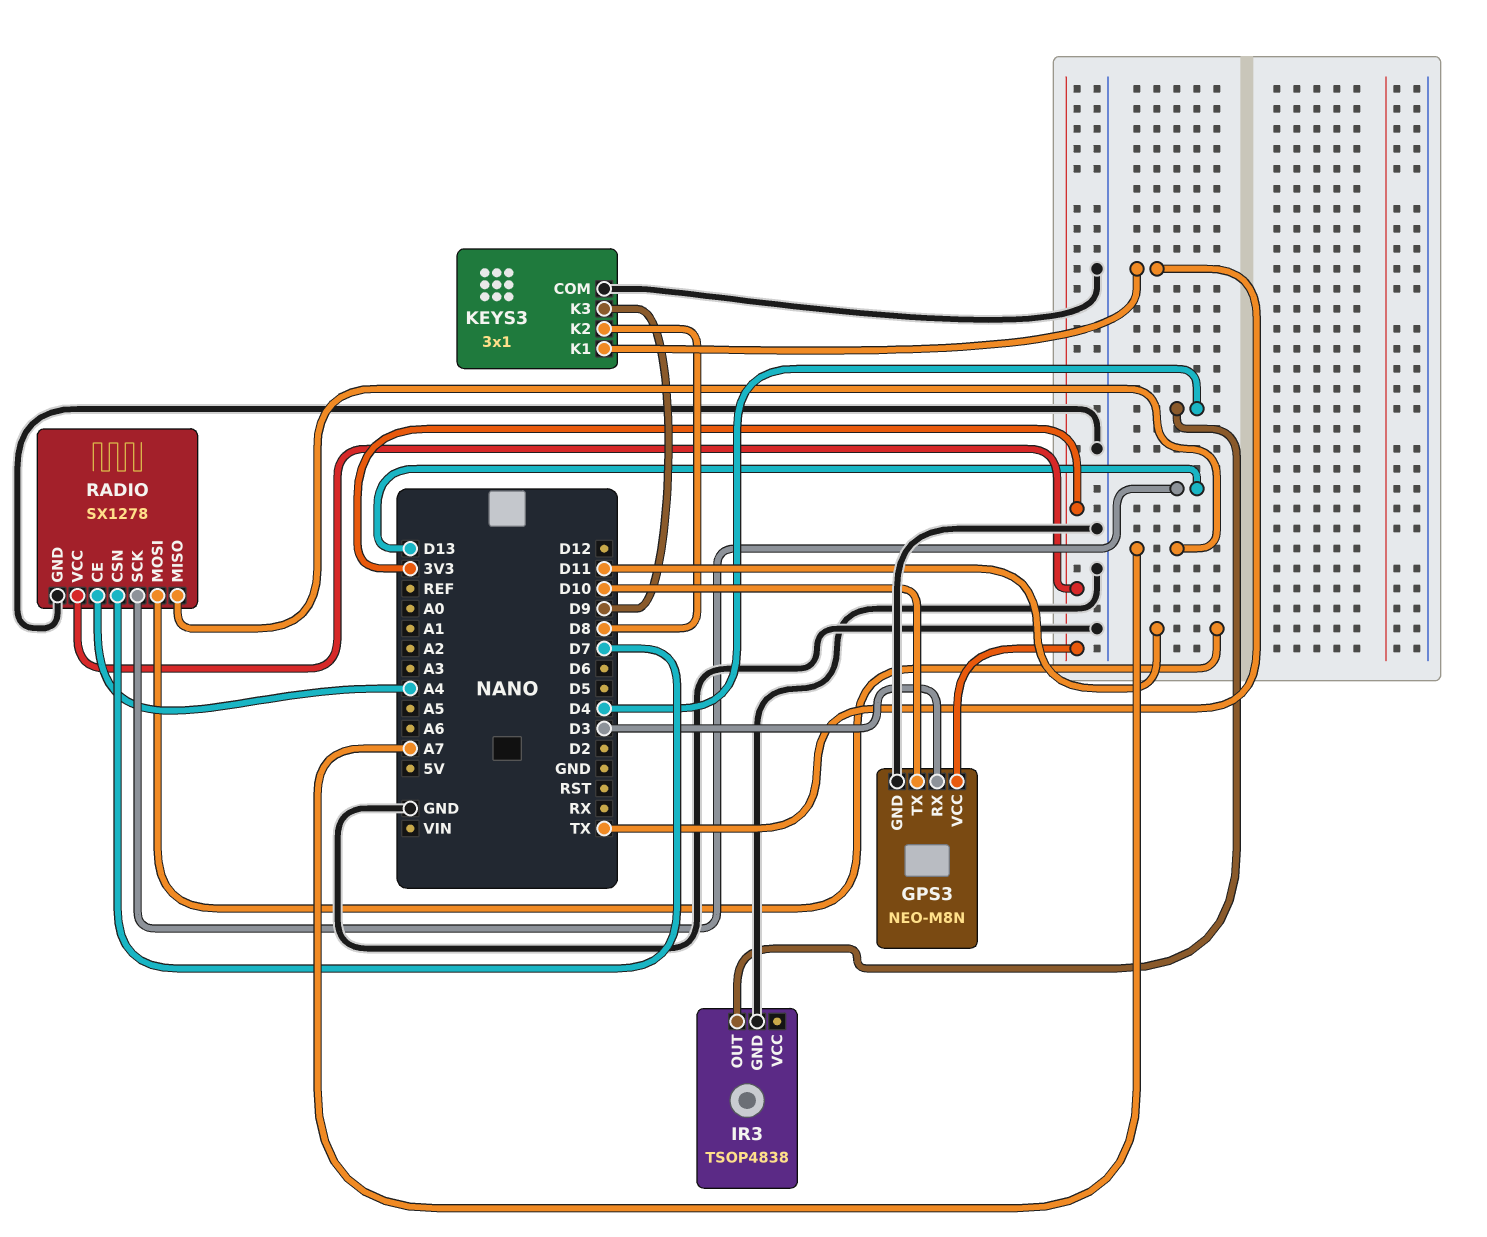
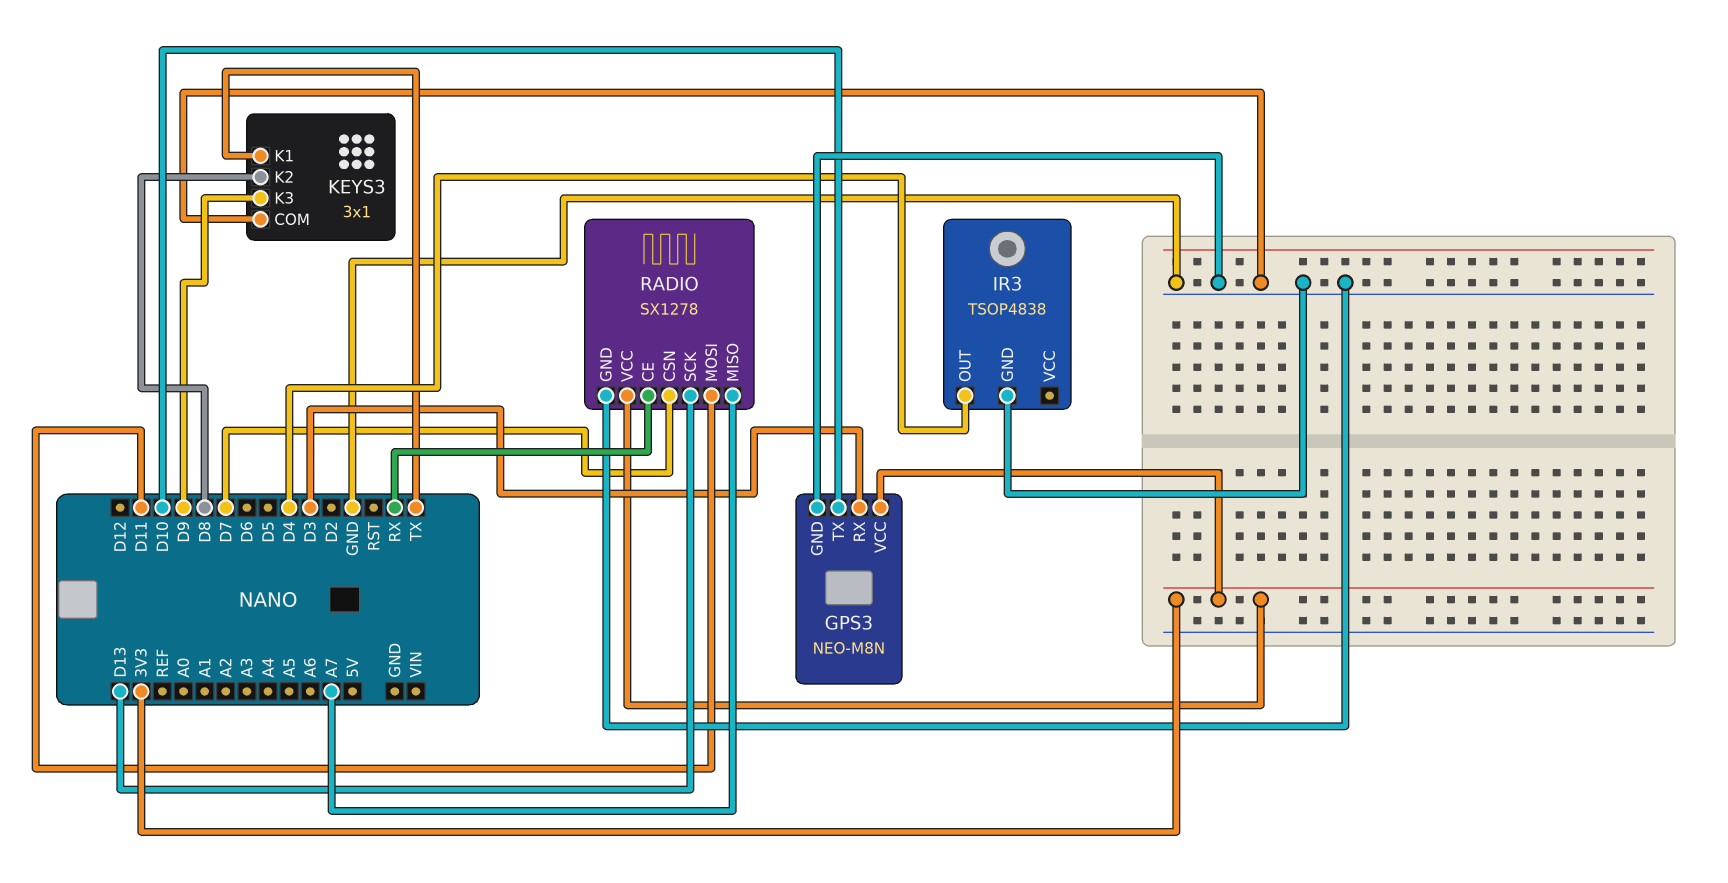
RADIO pin CE: A4 -> RX

